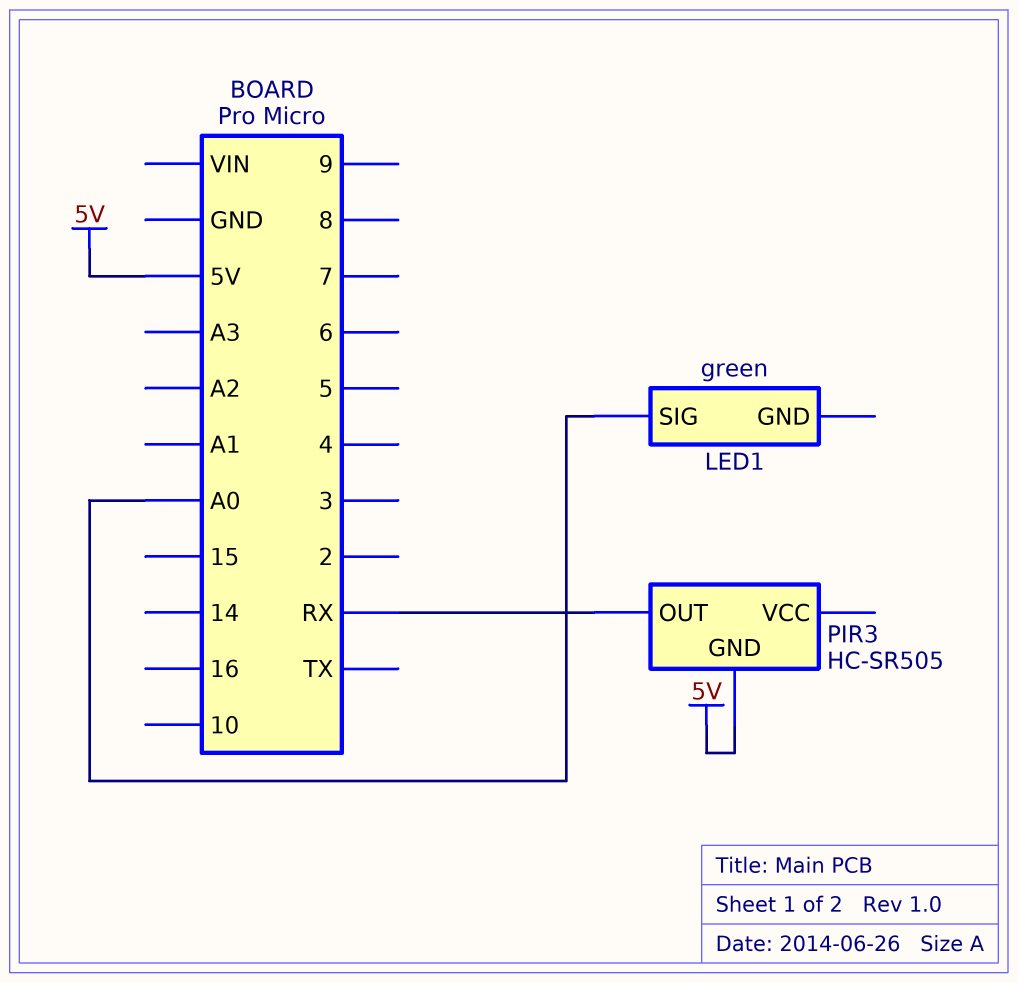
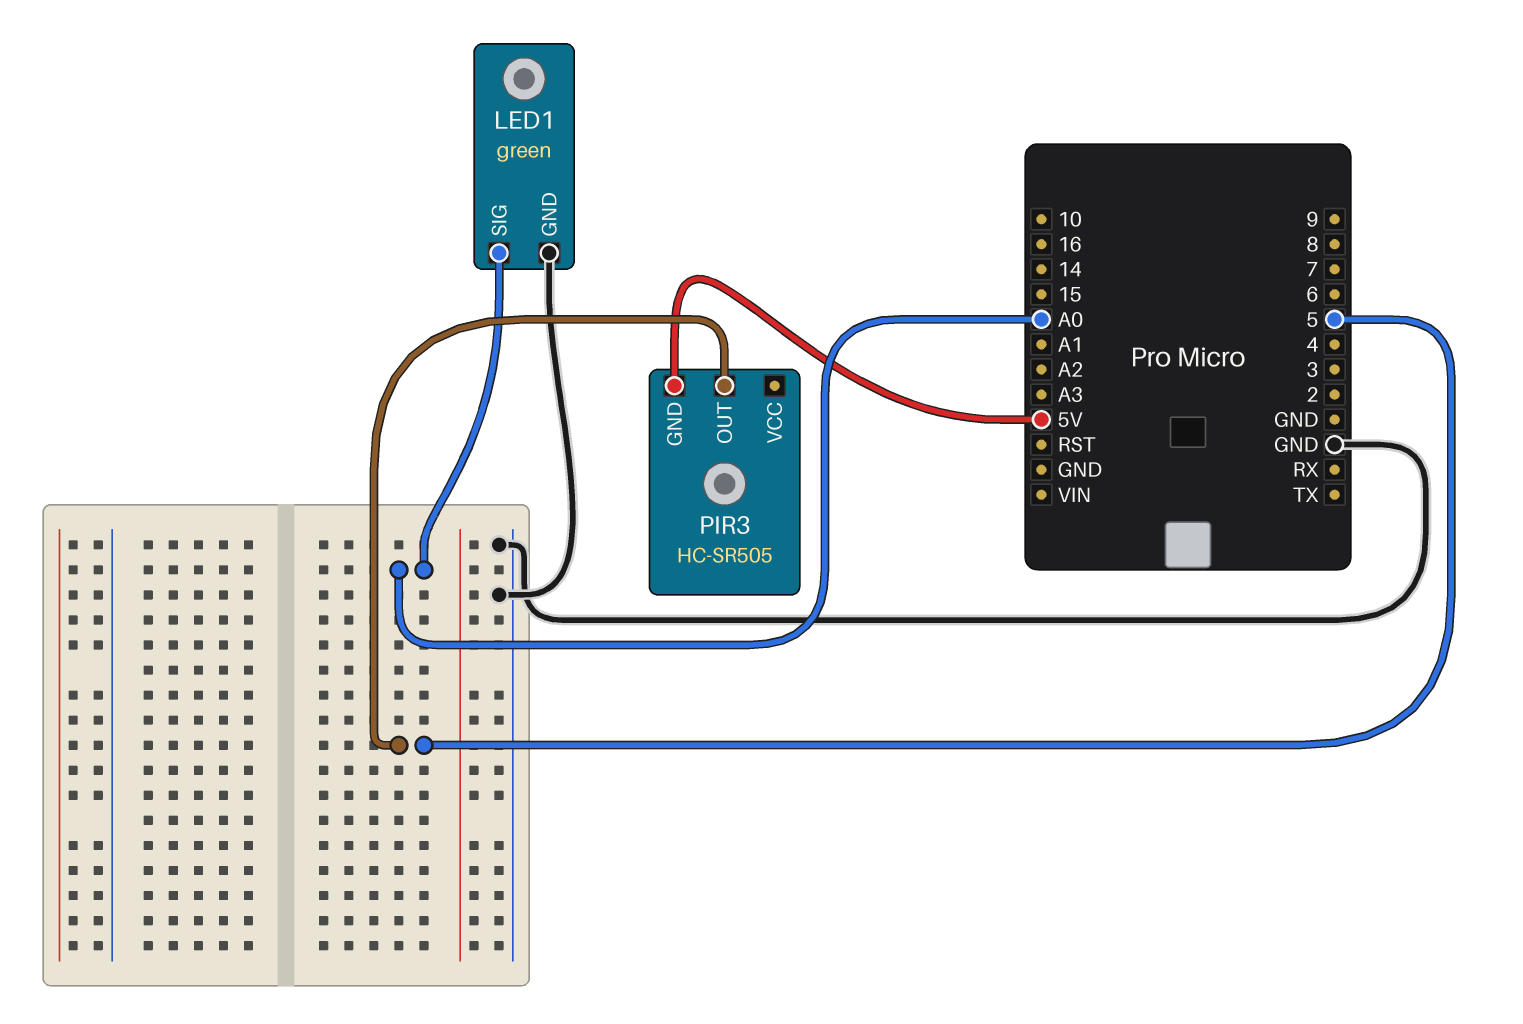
LED1 pin GND: none -> GND
PIR3 pin OUT: RX -> 5

